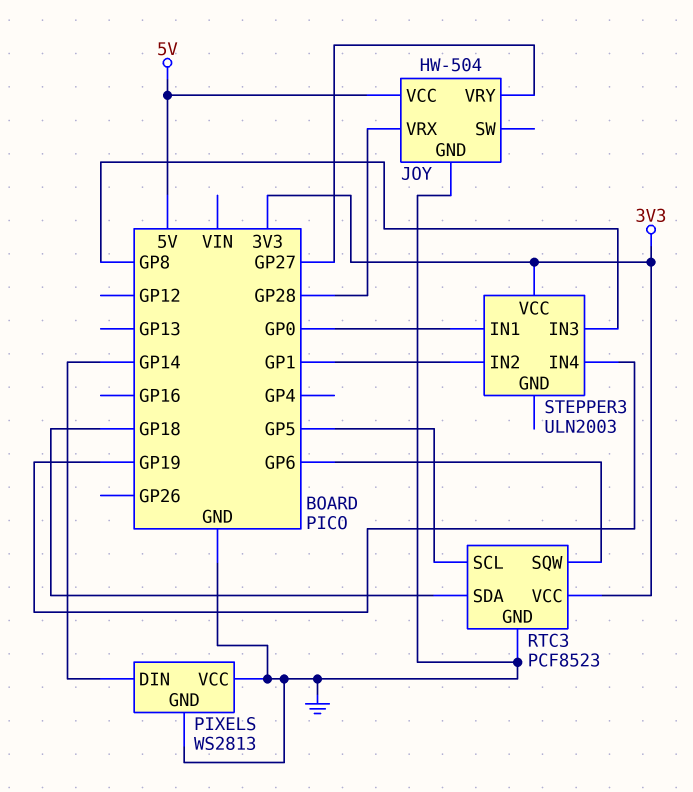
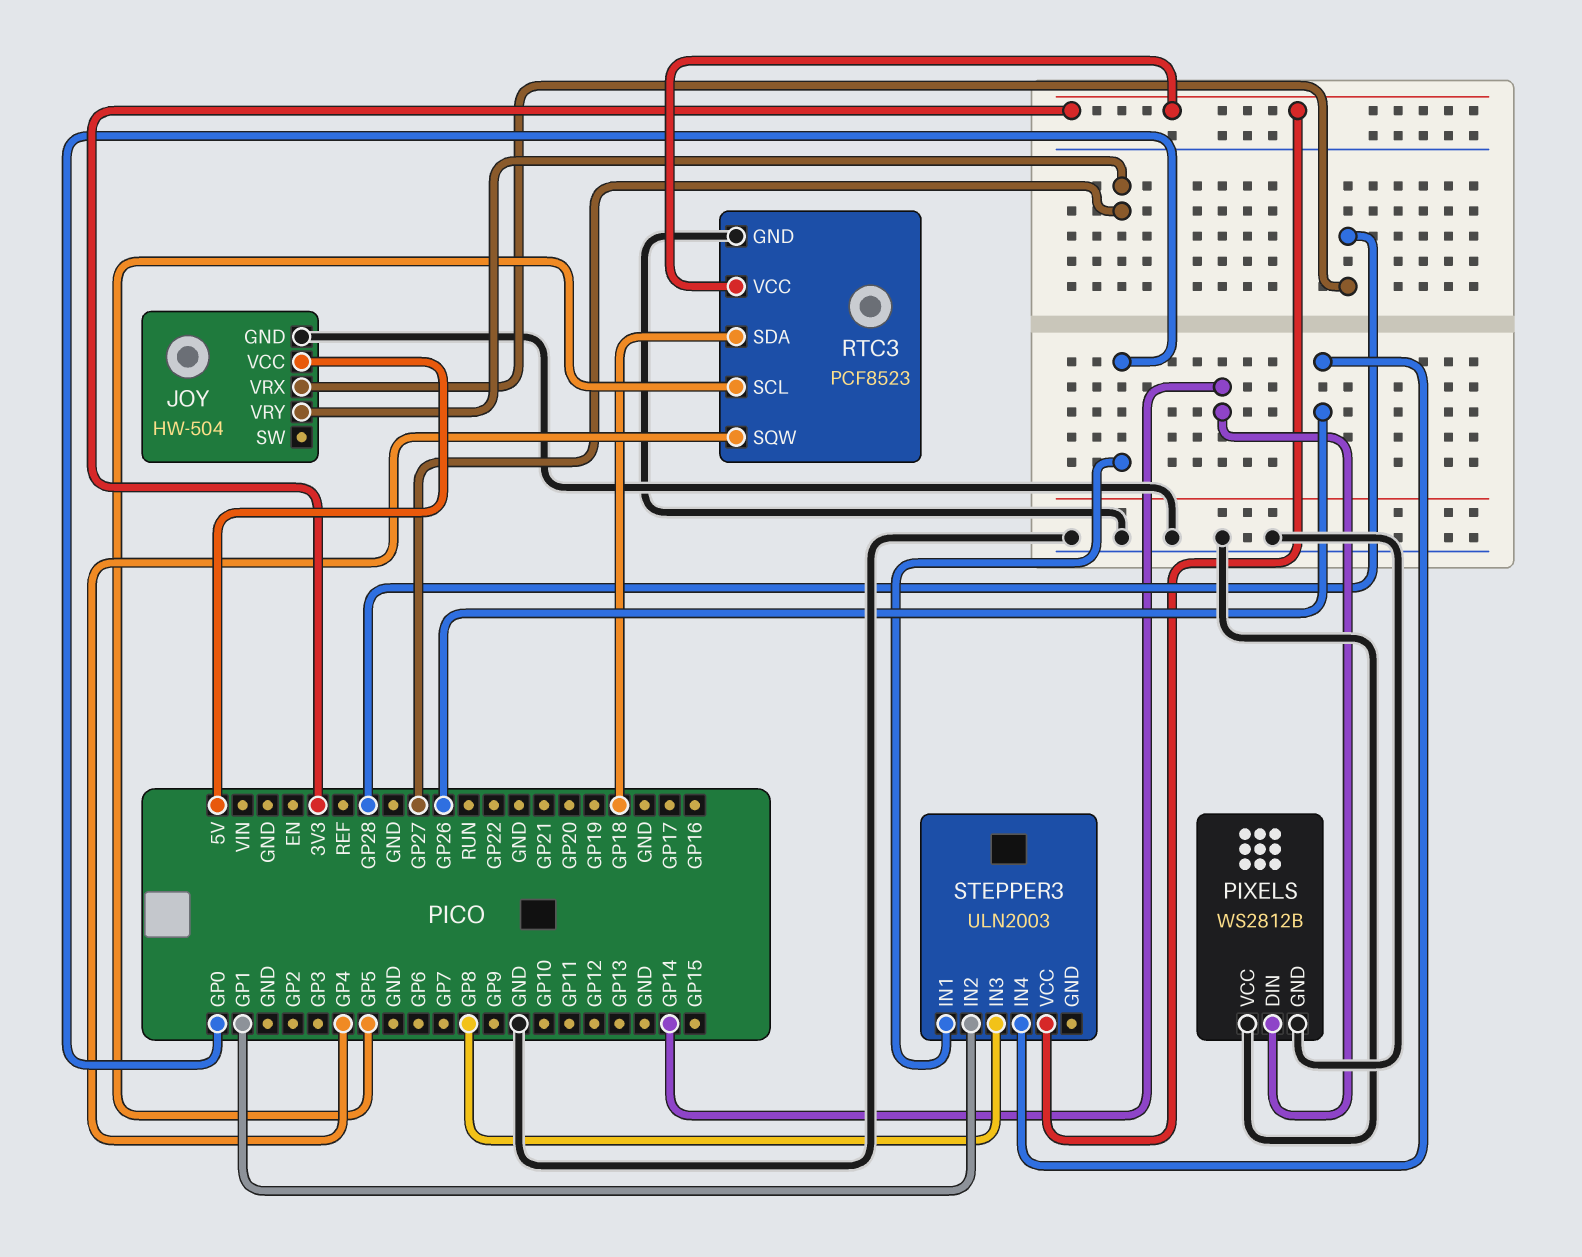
PIXELS: WS2813 -> WS2812B
RTC3 pin SQW: GP6 -> GP4
STEPPER3 pin IN4: GP19 -> GP26

